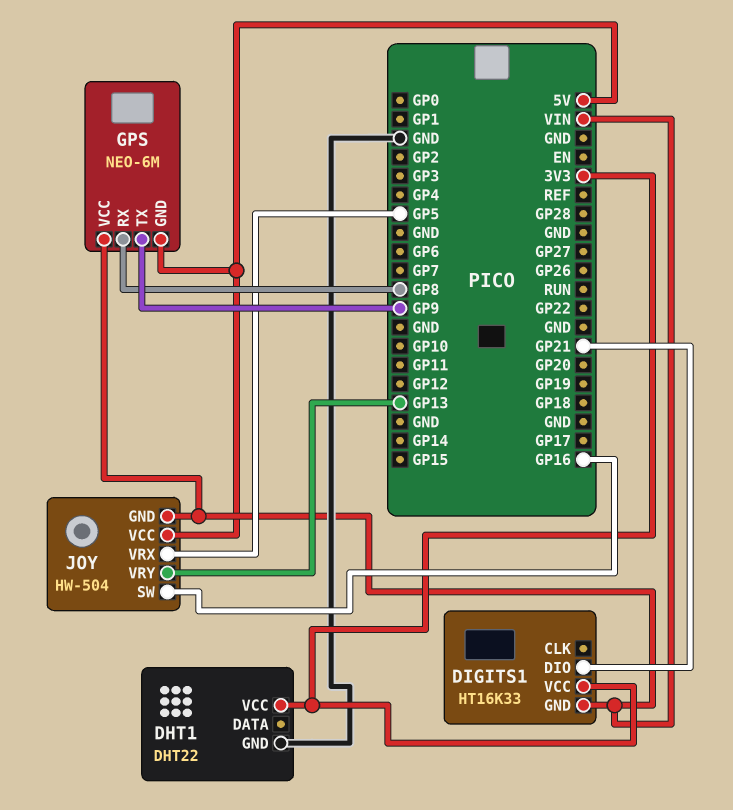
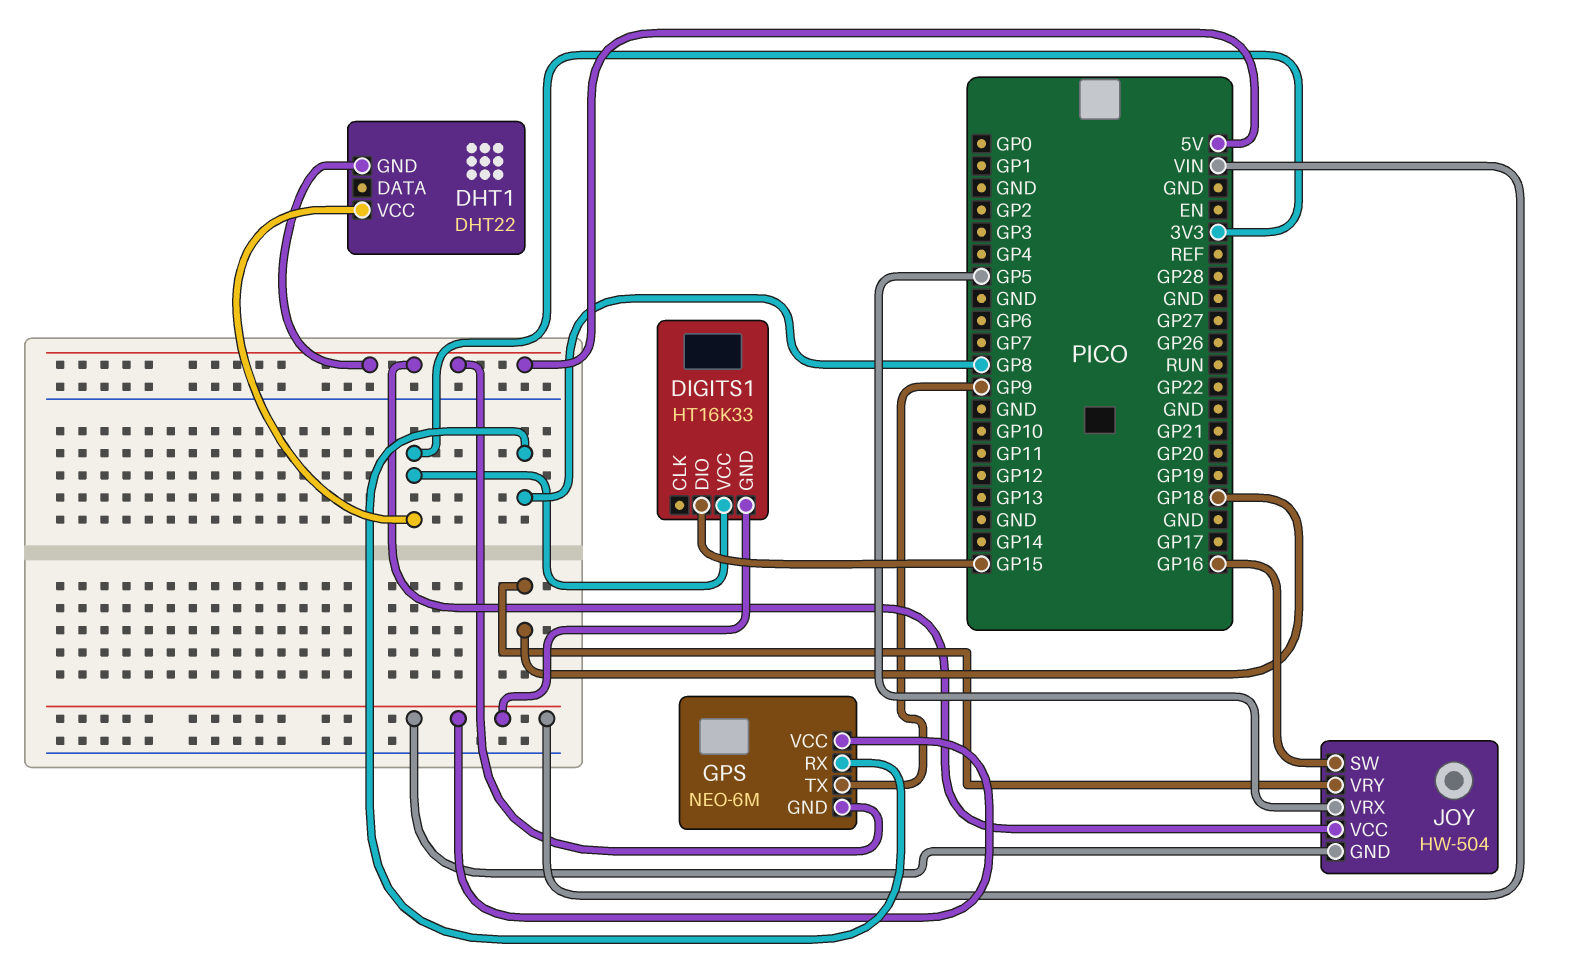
DHT1 pin GND: GND -> 5V
DIGITS1 pin DIO: GP21 -> GP15
JOY pin VRY: GP13 -> GP18

